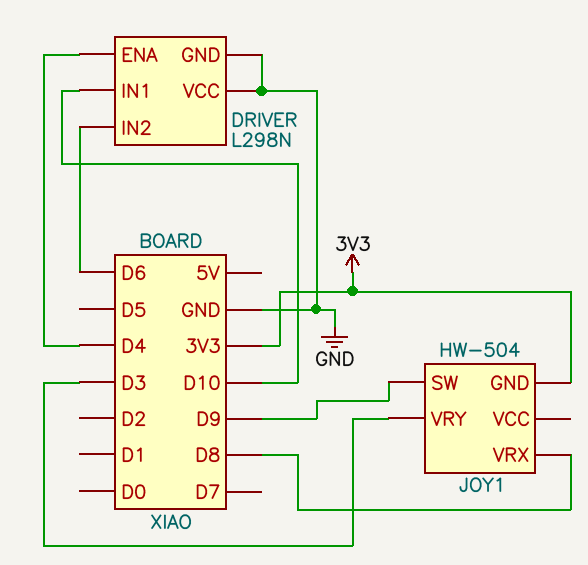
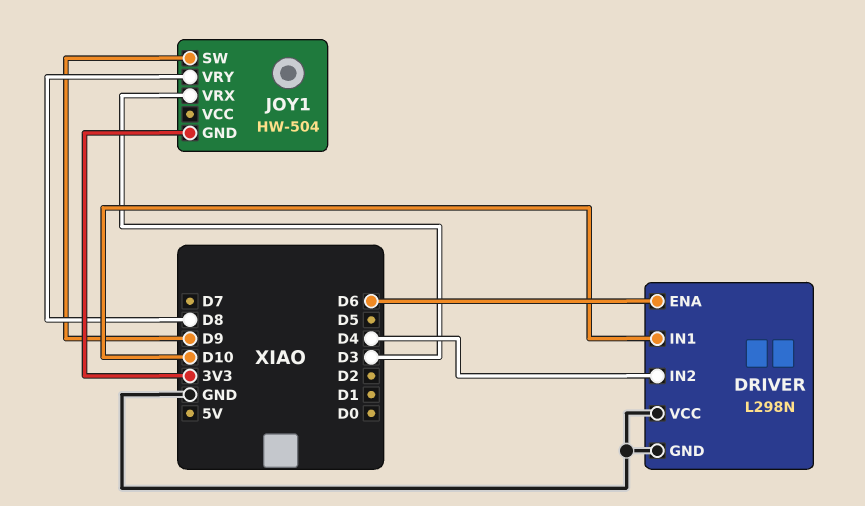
DRIVER pin ENA: D4 -> D6
DRIVER pin IN2: D6 -> D4
JOY1 pin VRX: D8 -> D3
JOY1 pin VRY: D3 -> D8

